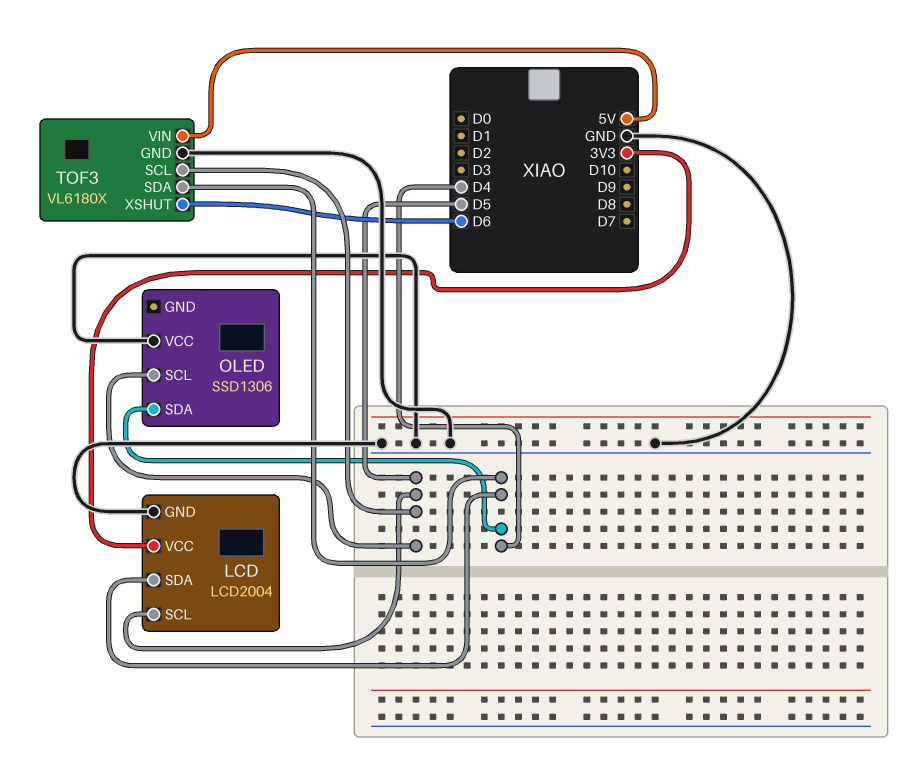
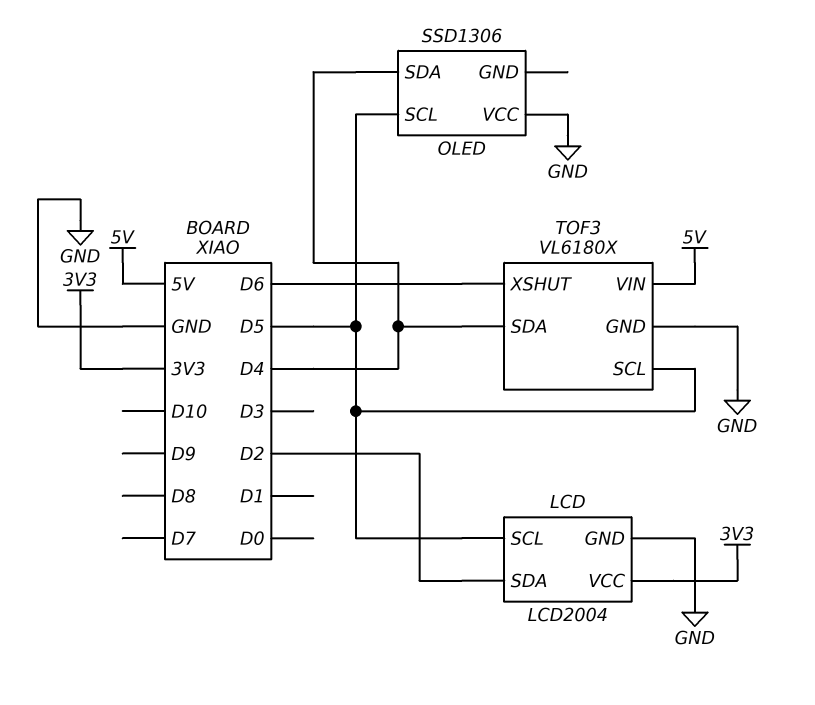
LCD pin SDA: D4 -> D2

